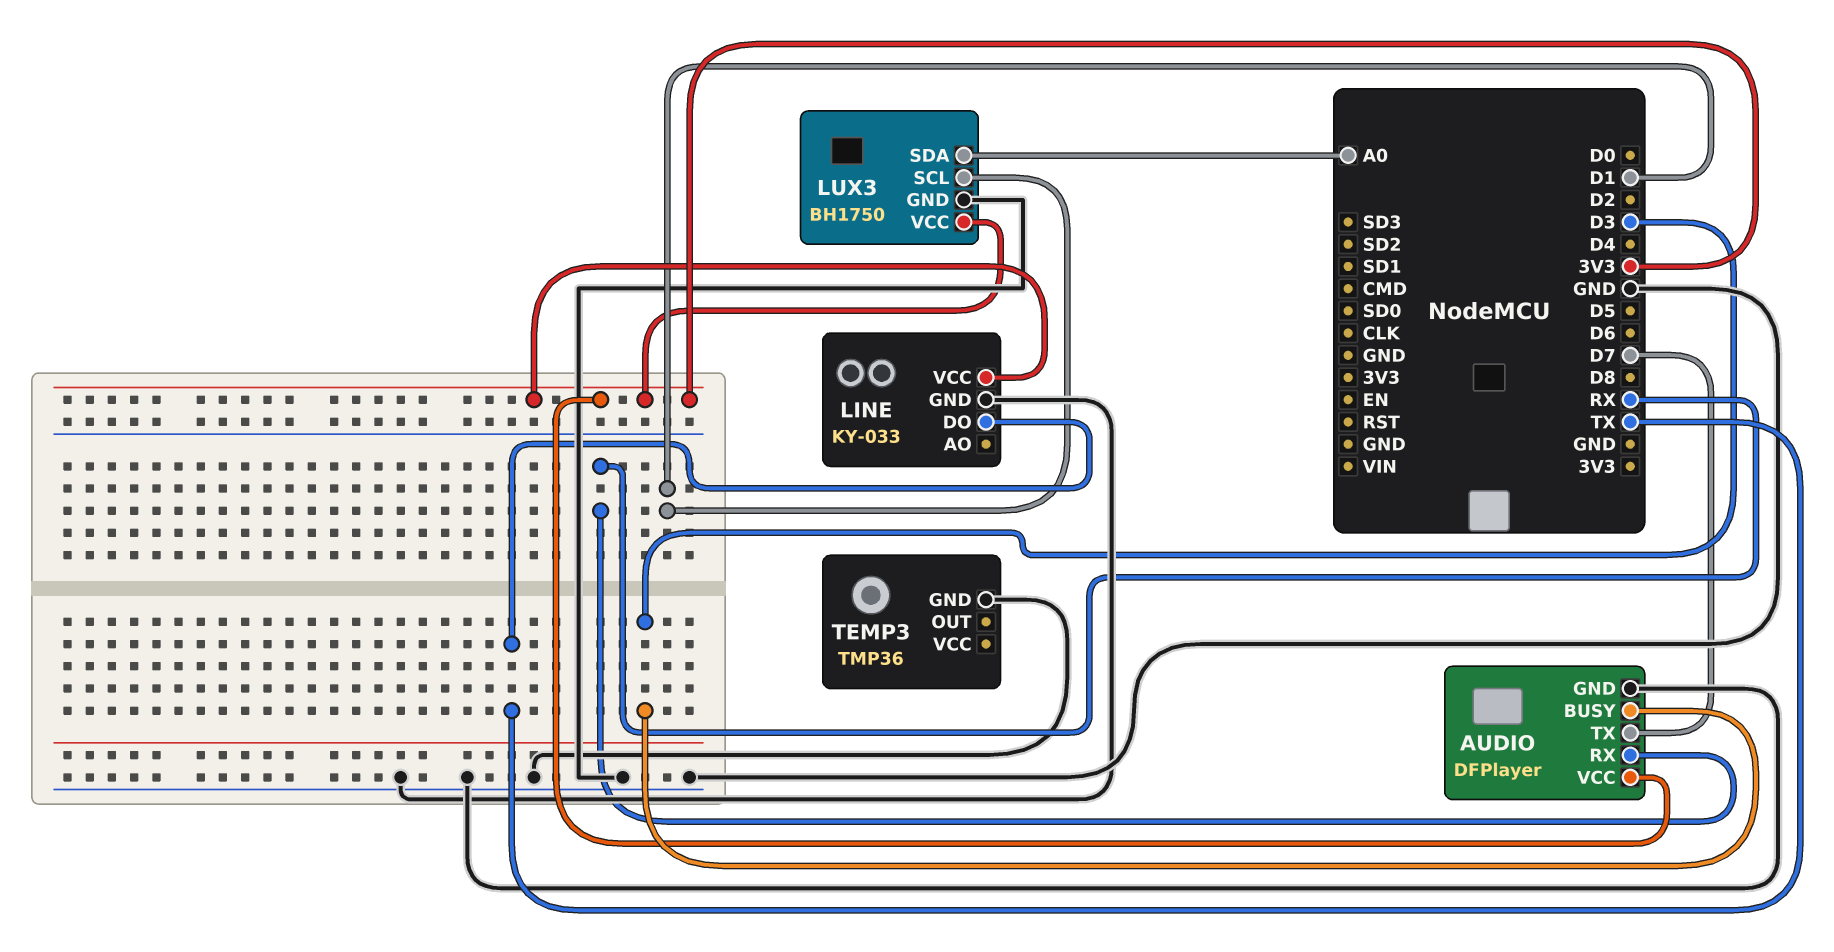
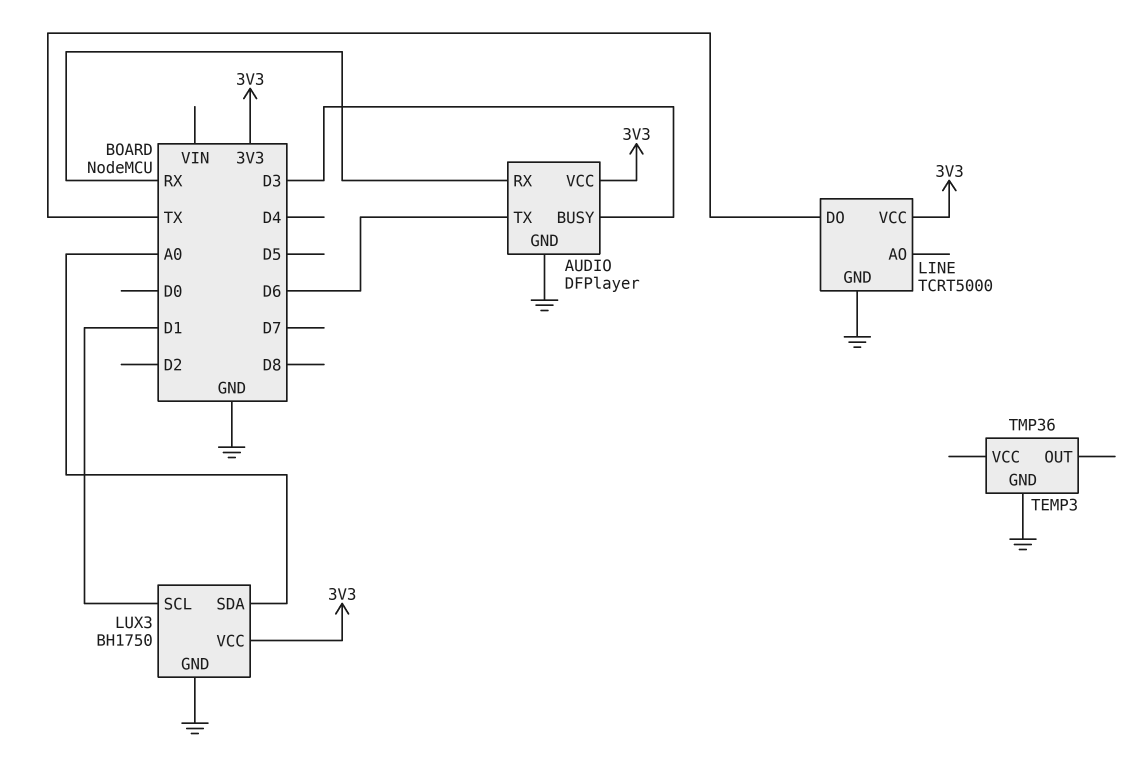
AUDIO pin TX: D7 -> D6
LINE: KY-033 -> TCRT5000

